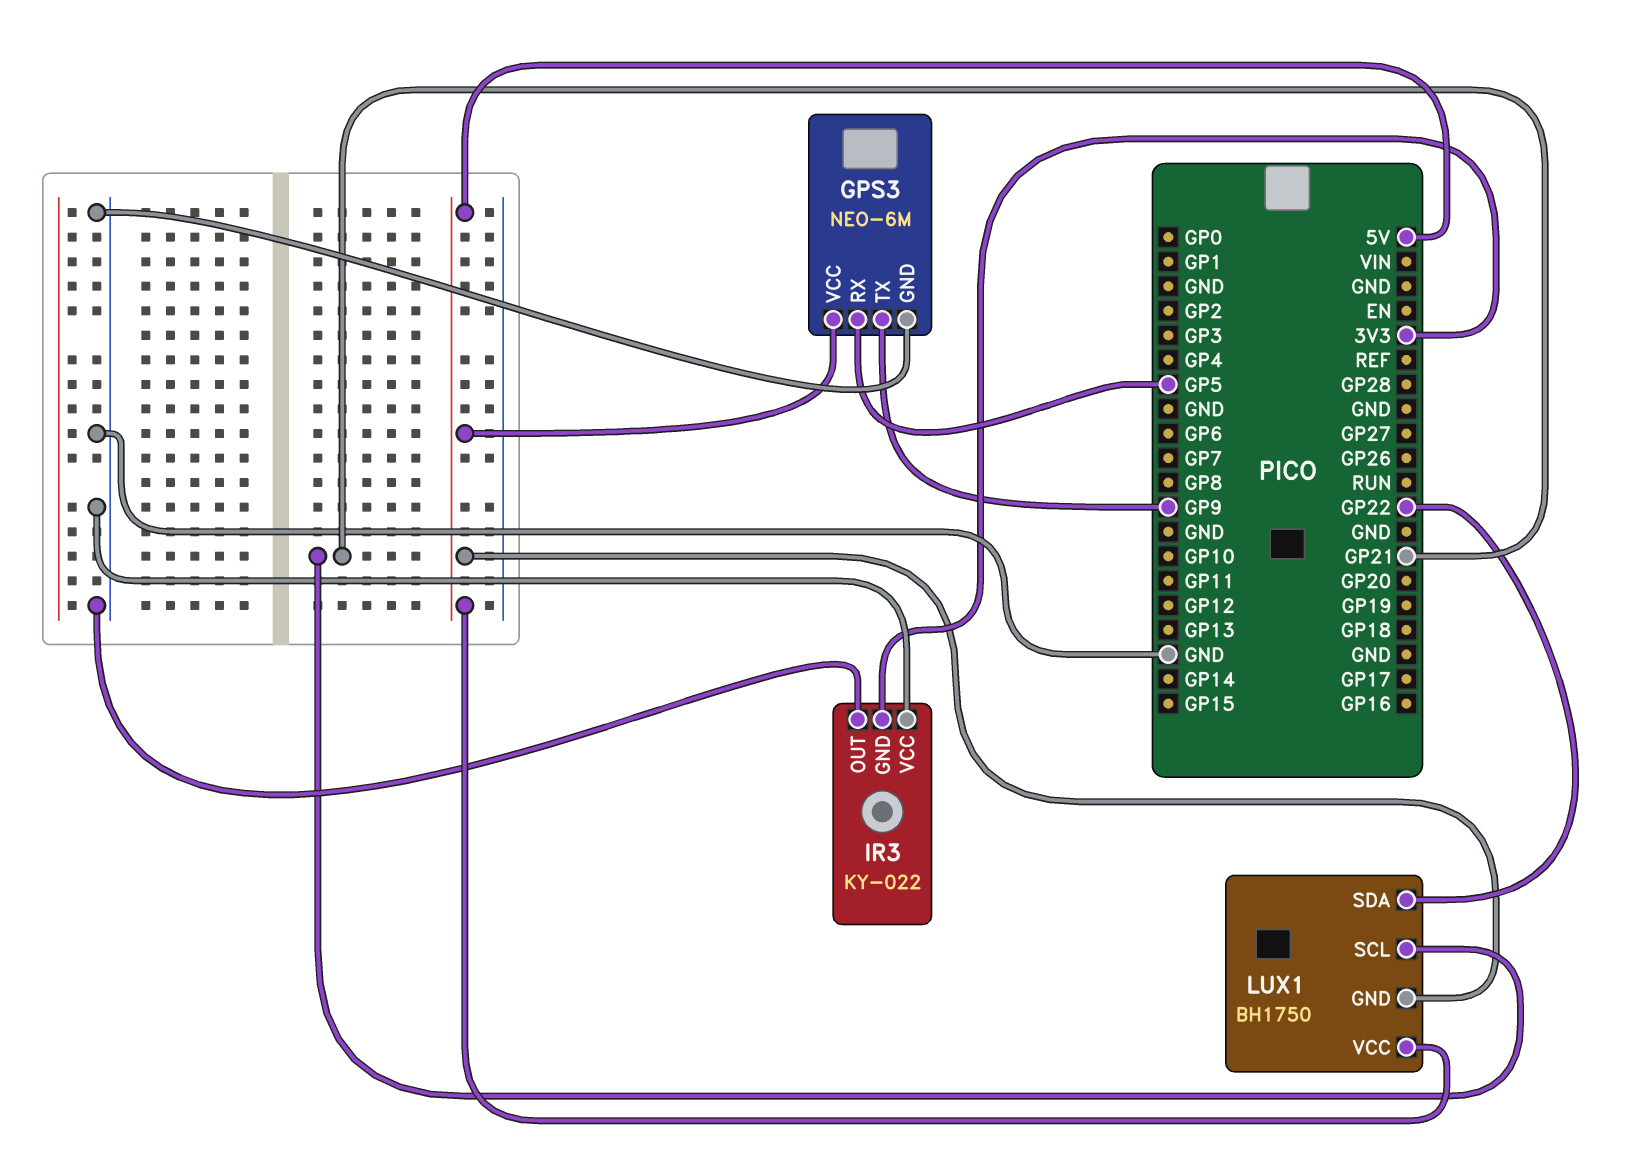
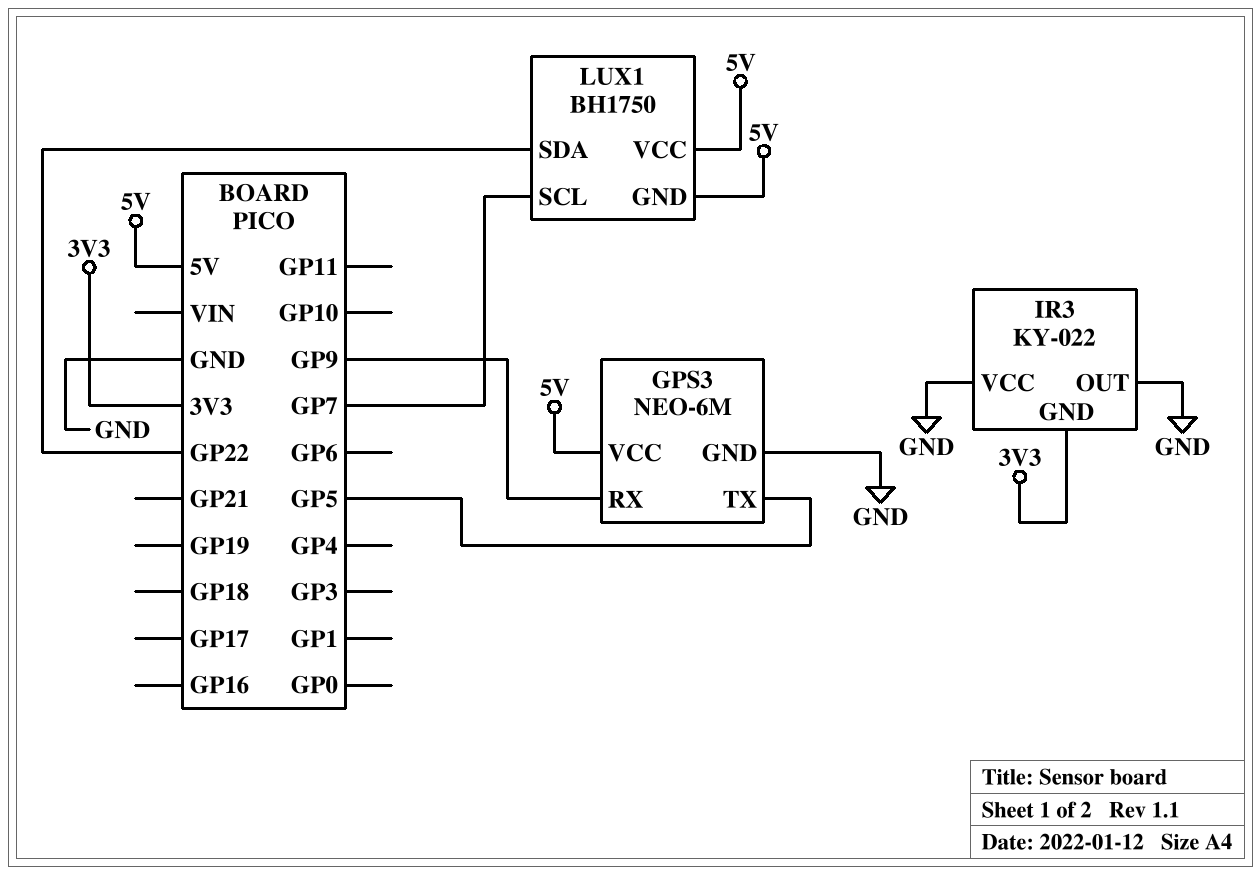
GPS3 pin RX: GP5 -> GP9
GPS3 pin TX: GP9 -> GP5
LUX1 pin SCL: GP21 -> GP7

